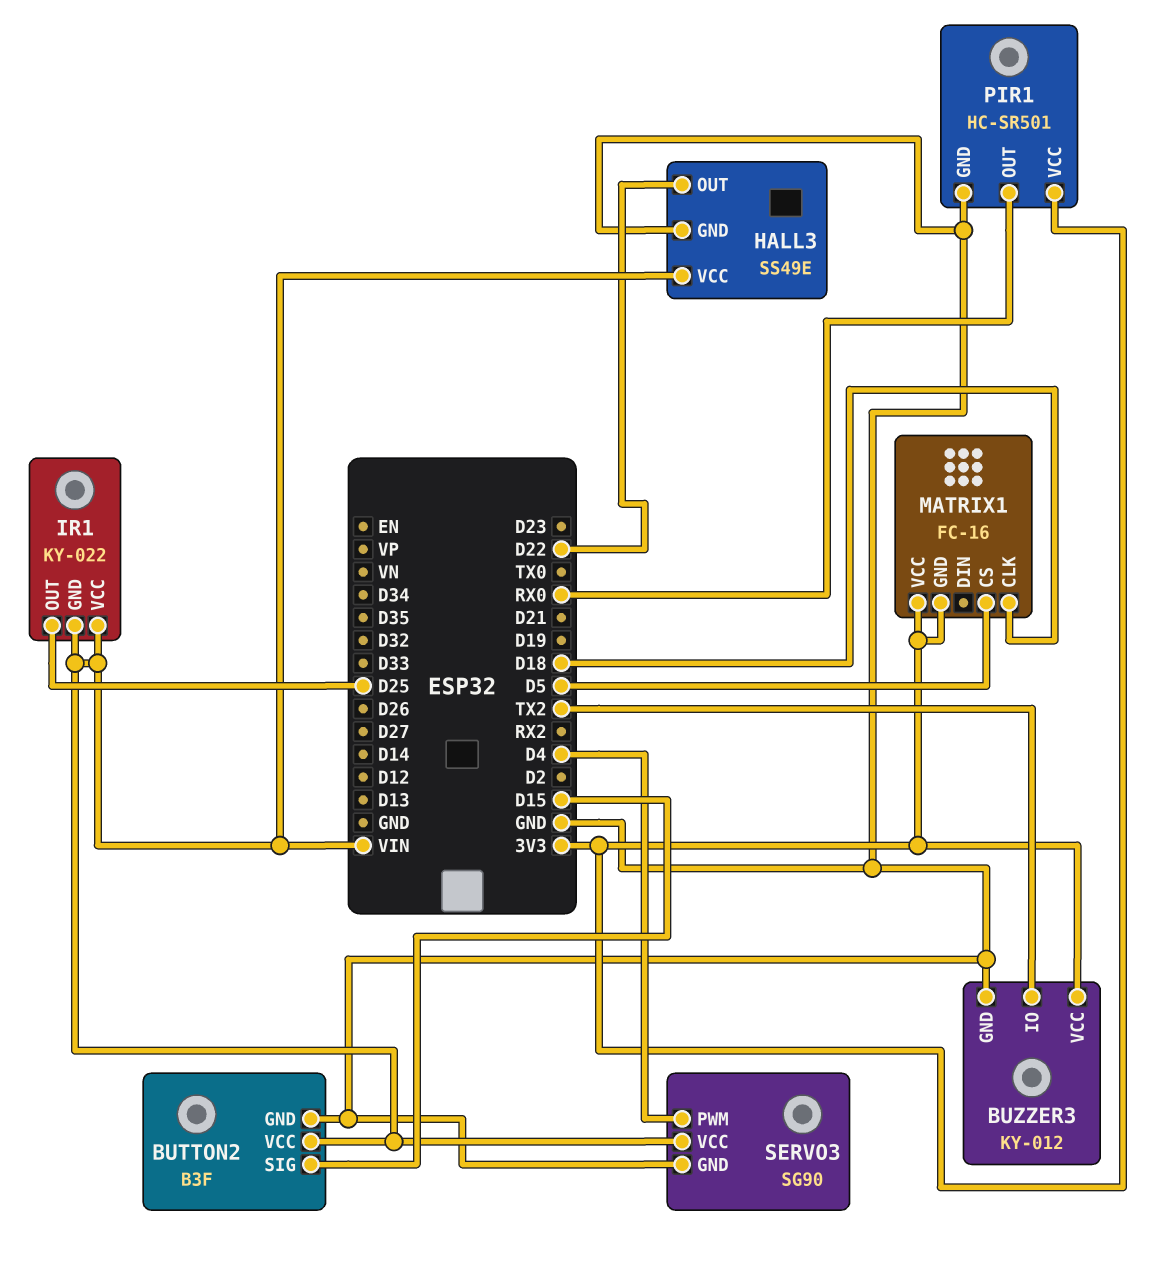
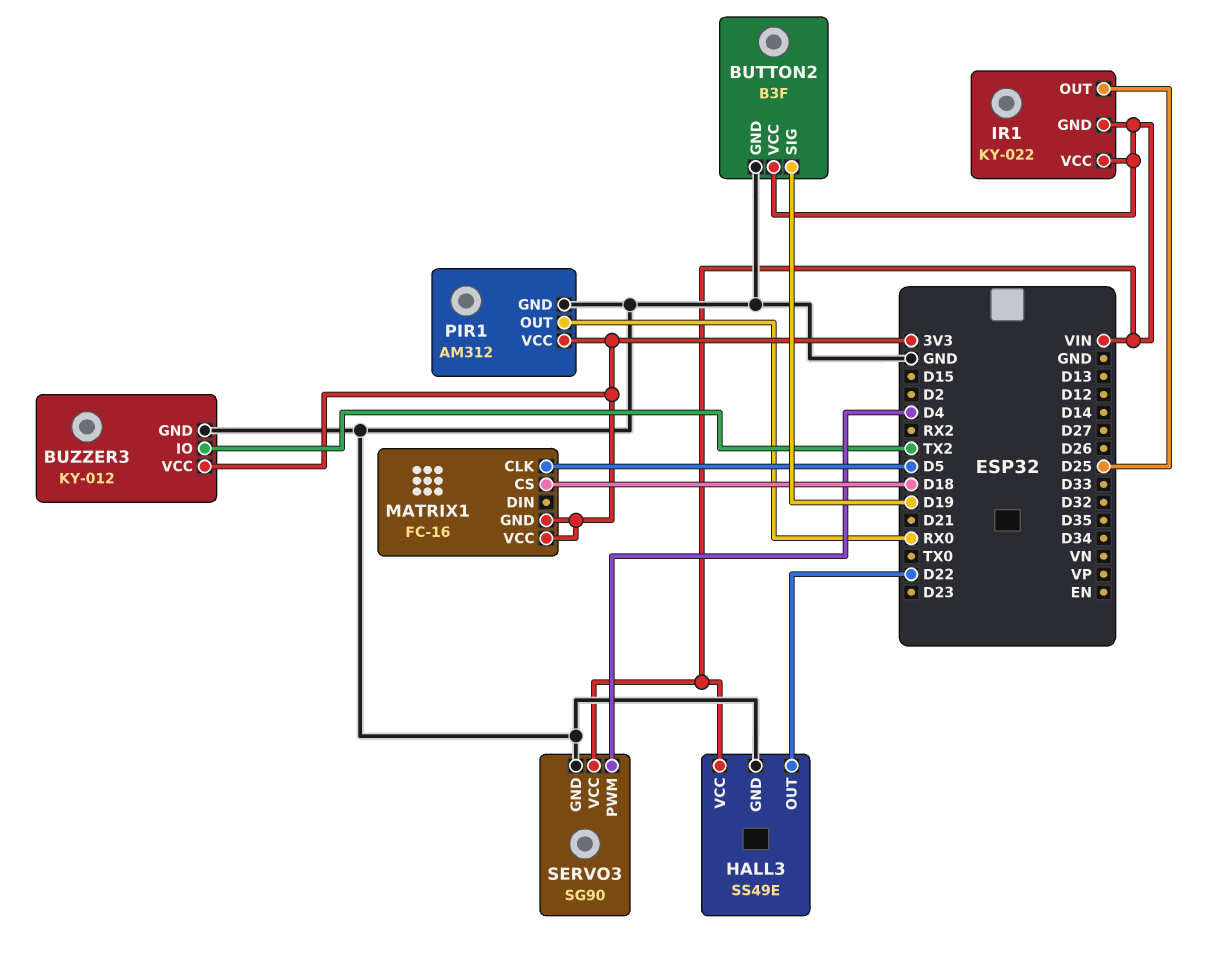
BUTTON2 pin SIG: D15 -> D19
MATRIX1 pin CLK: D18 -> D5
MATRIX1 pin CS: D5 -> D18
PIR1: HC-SR501 -> AM312

